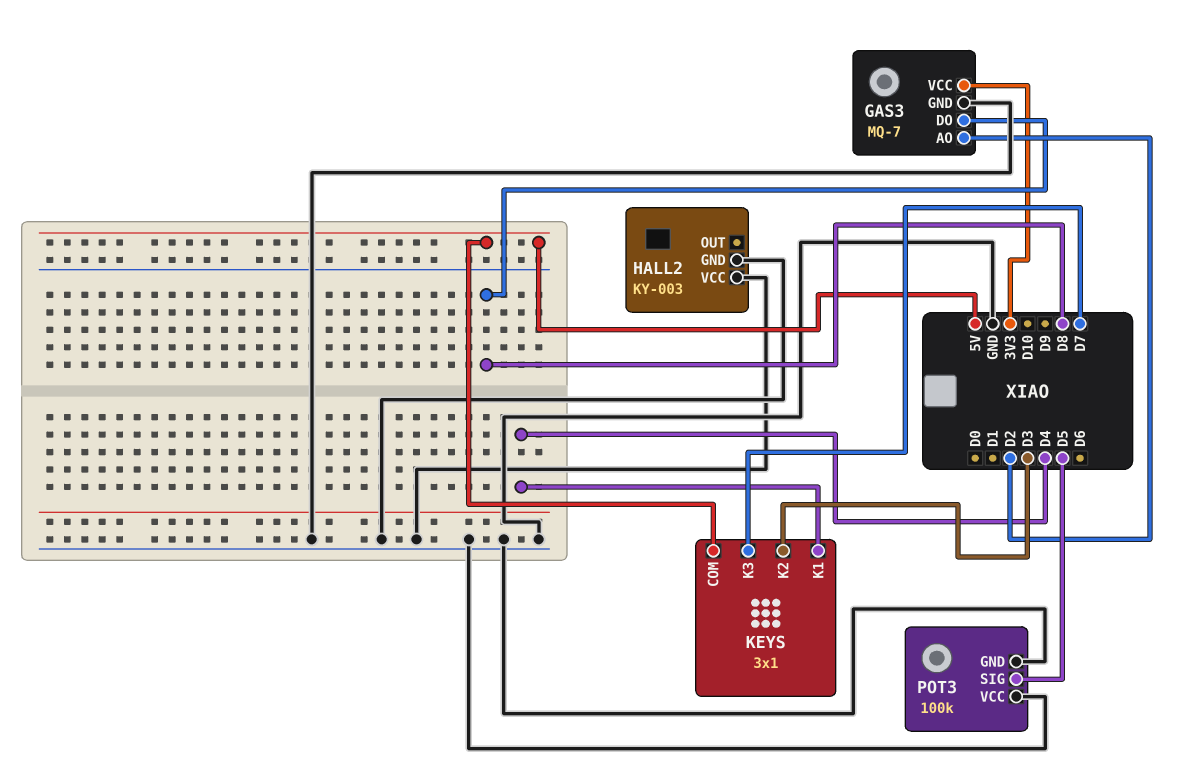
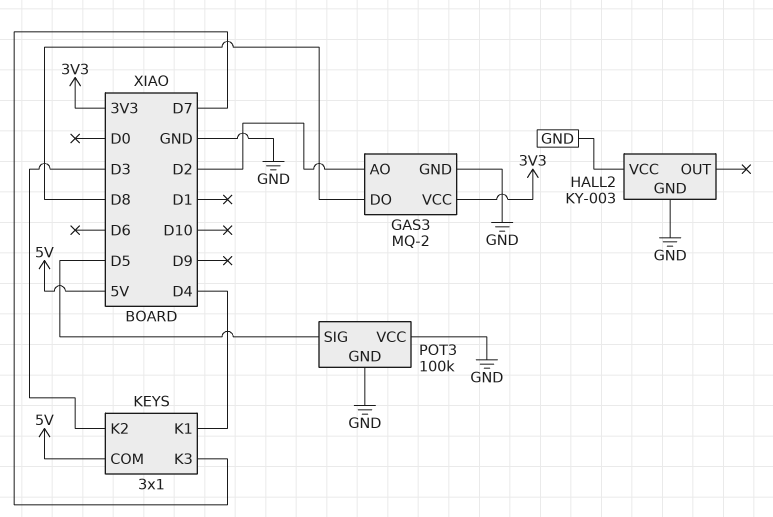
GAS3: MQ-7 -> MQ-2

